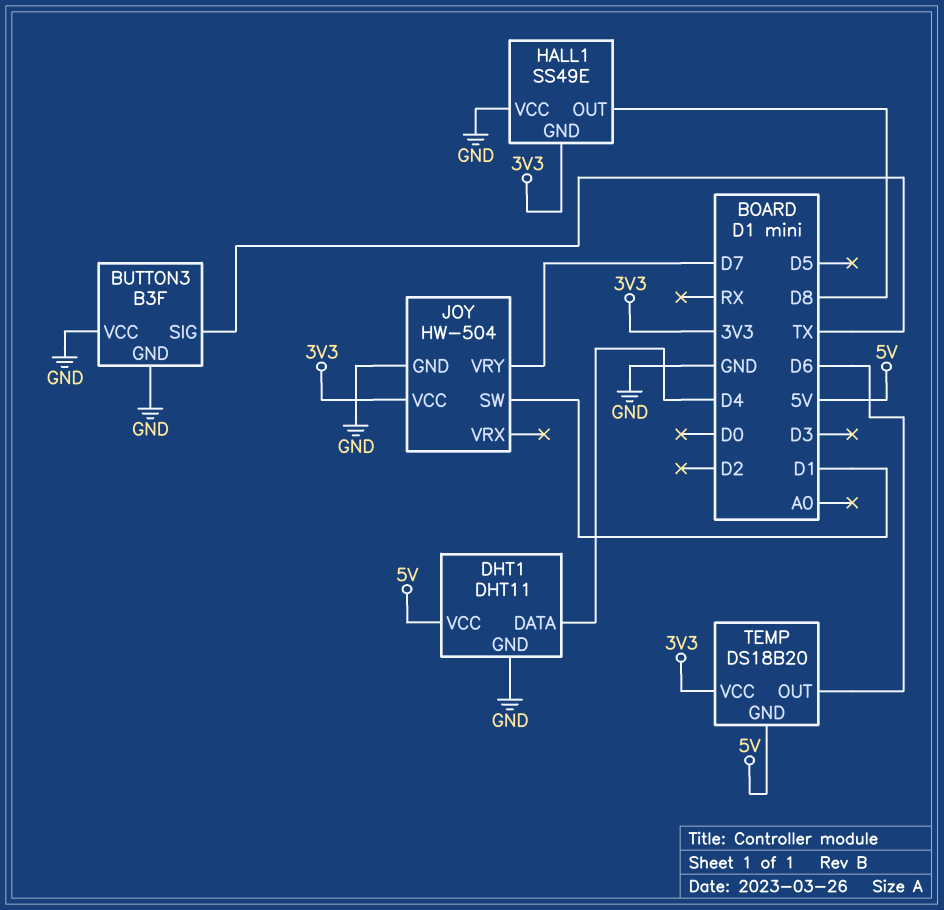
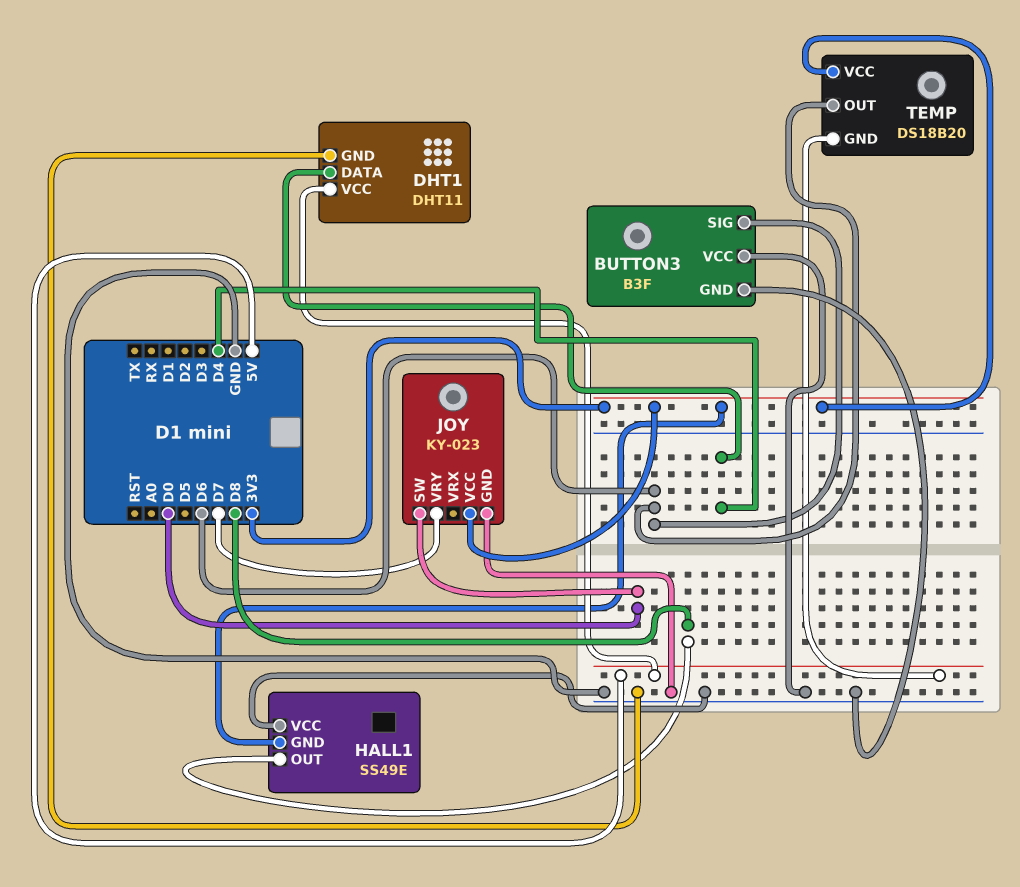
BUTTON3 pin SIG: TX -> D6
JOY: HW-504 -> KY-023
JOY pin SW: D1 -> D0

